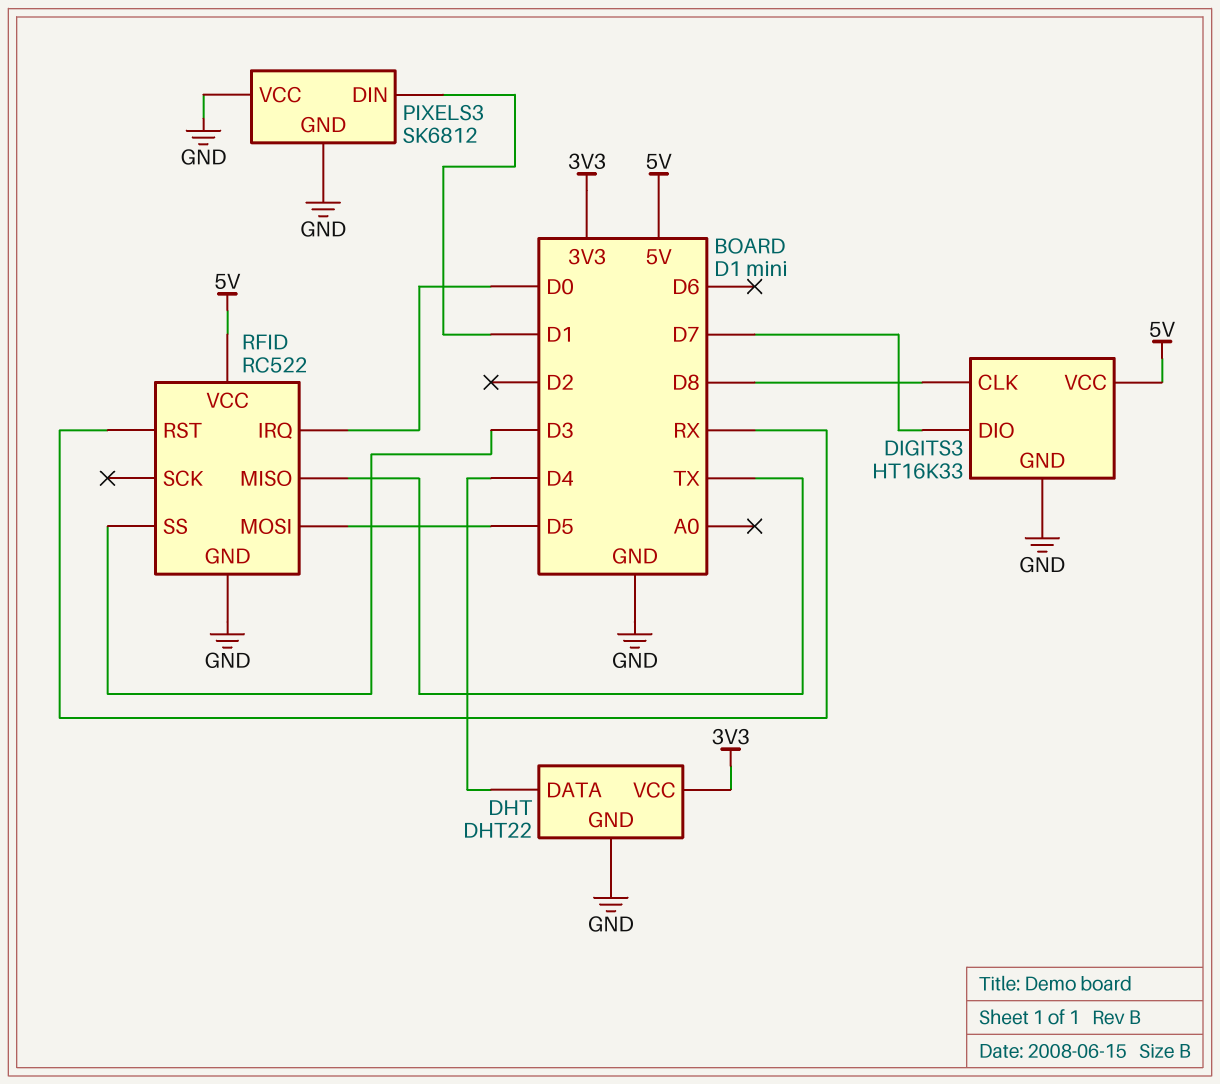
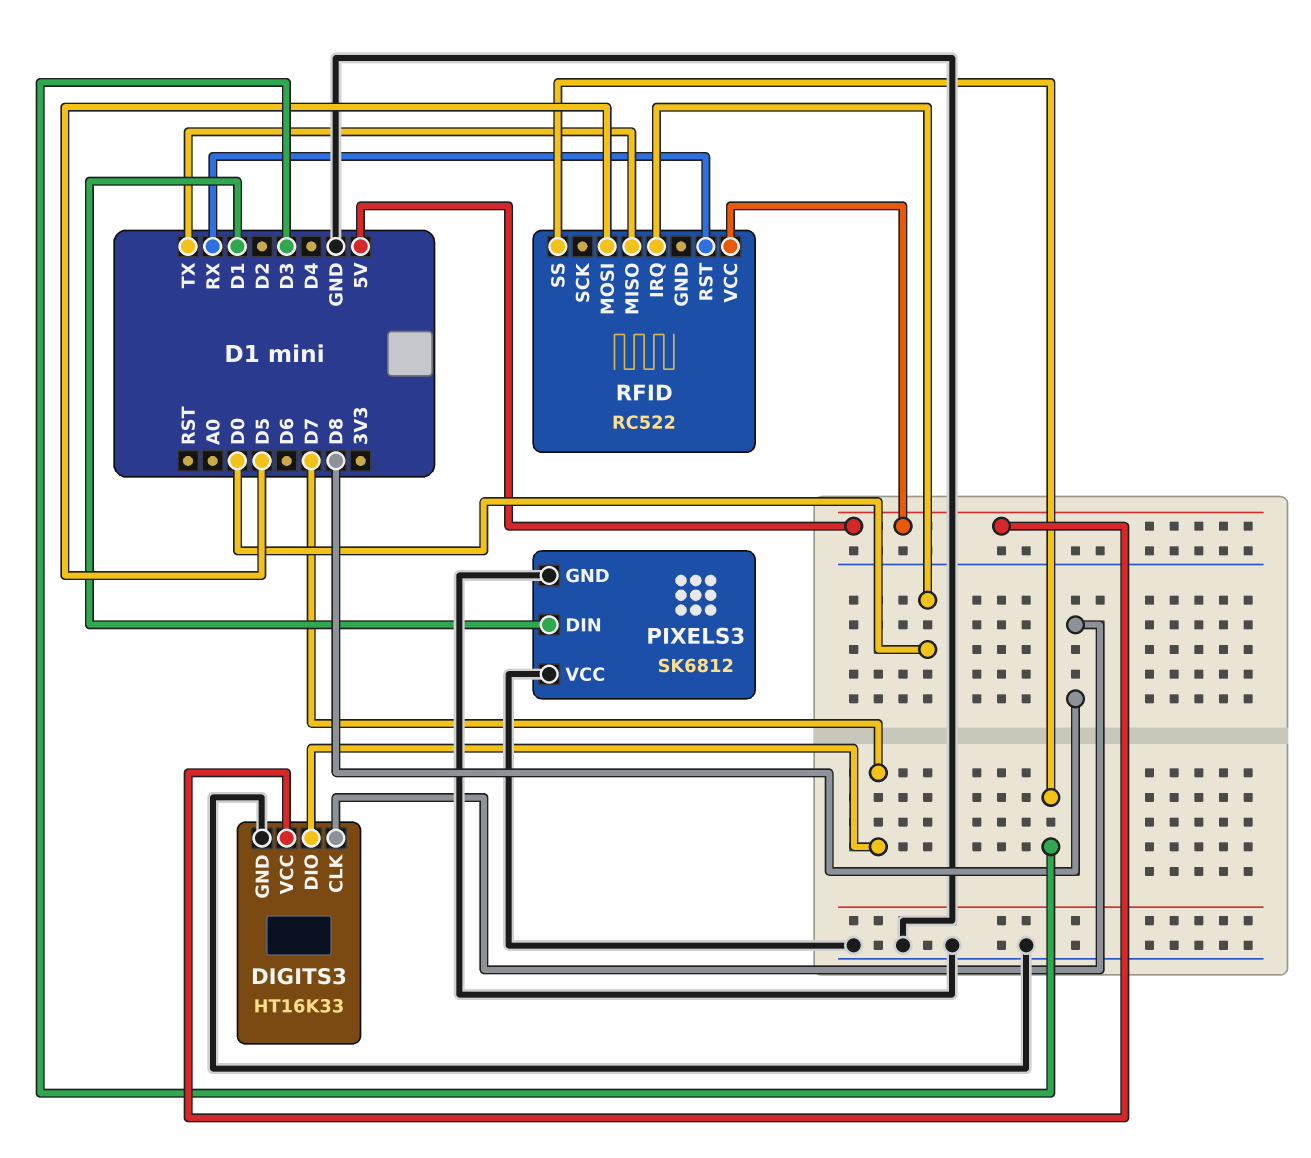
DHT: DHT22 -> none
DHT pin DATA: D4 -> none
DHT pin GND: GND -> none
DHT pin VCC: 3V3 -> none
RFID pin GND: GND -> none

